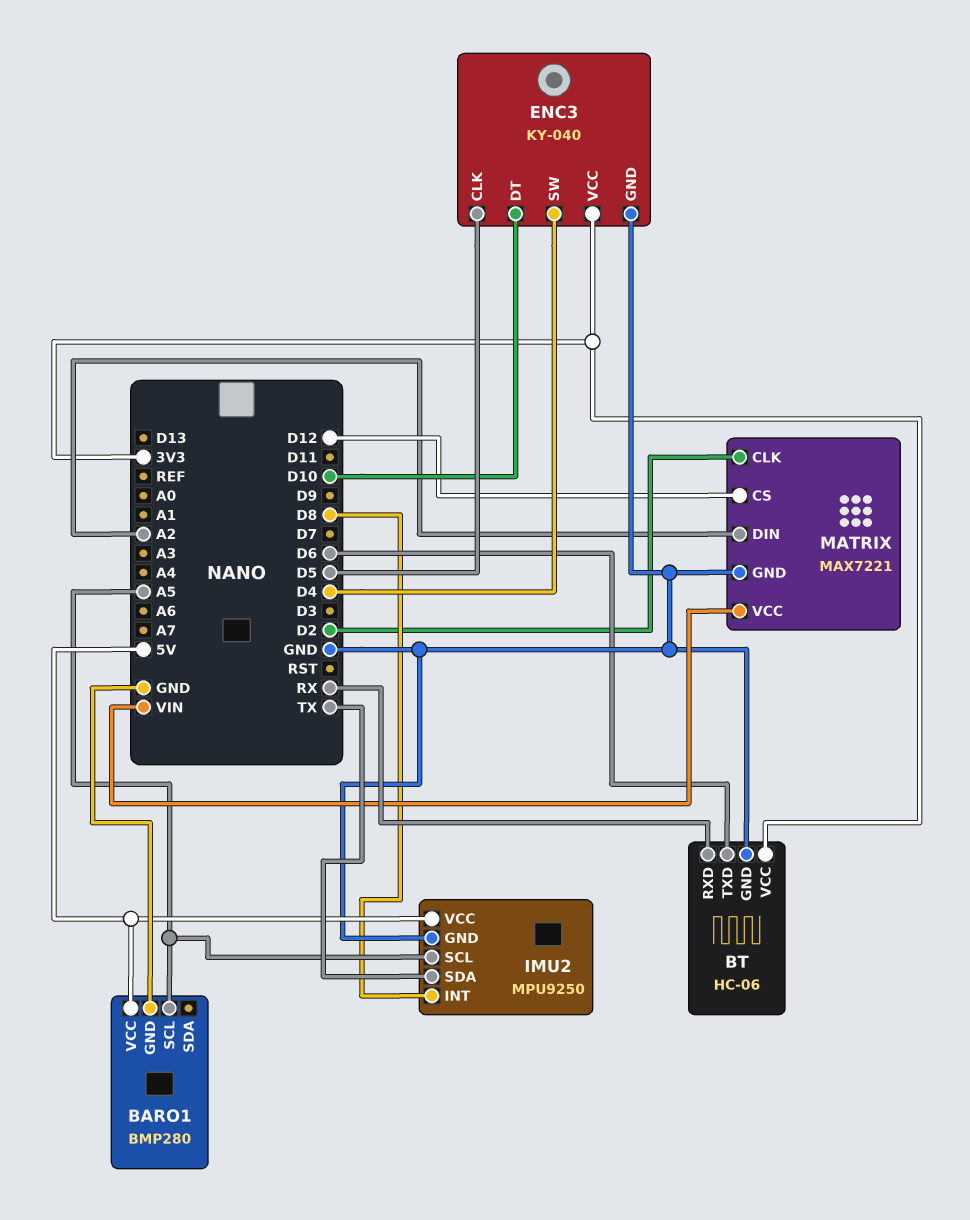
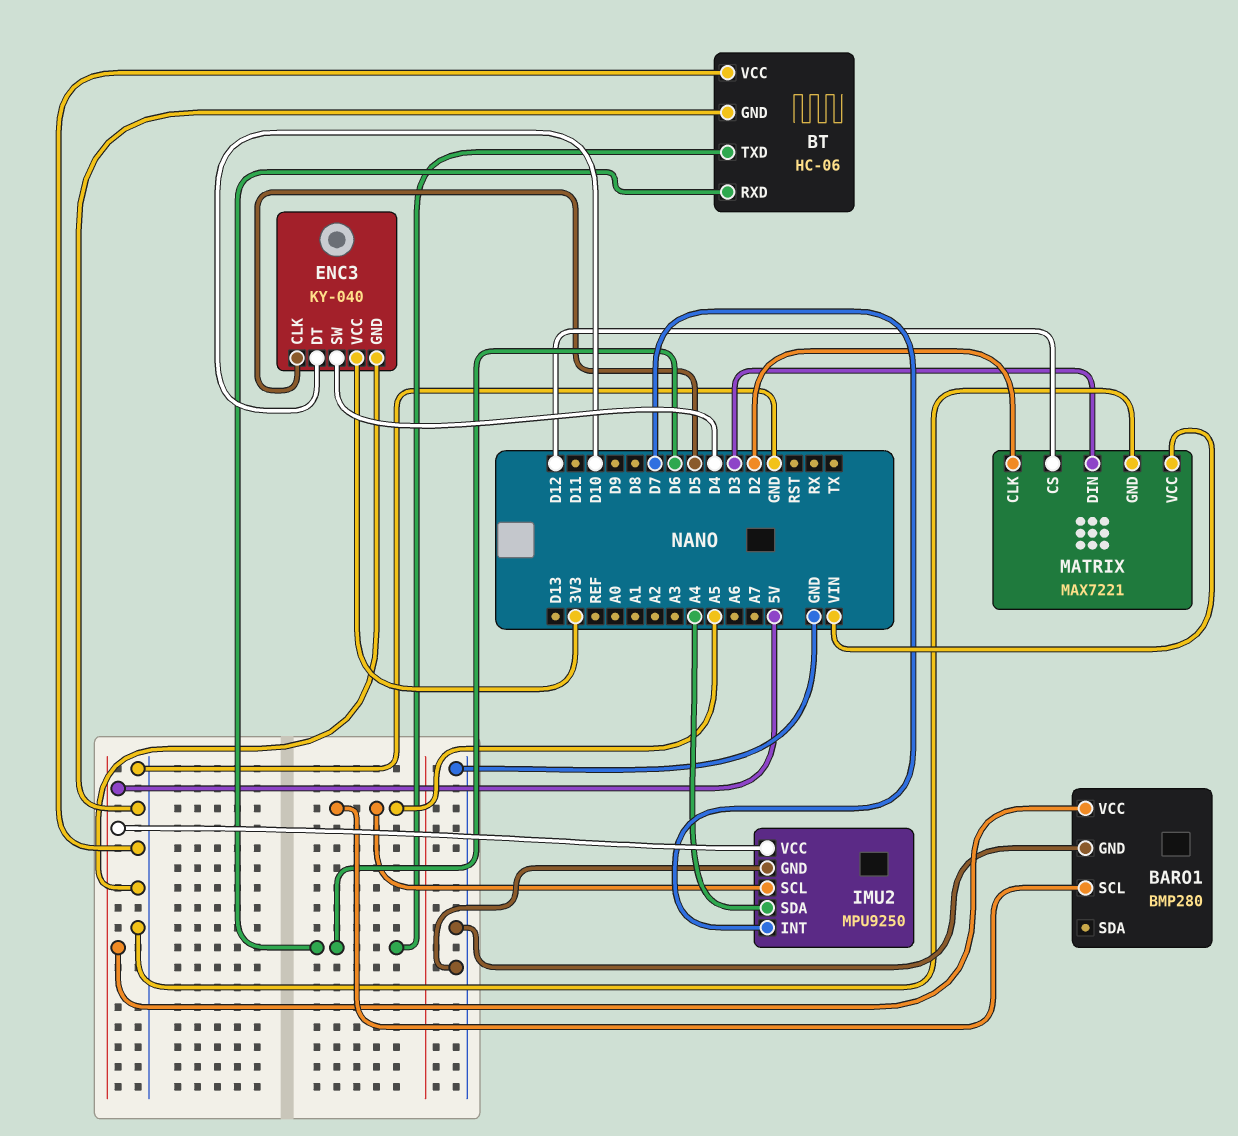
BT pin RXD: RX -> D6
BT pin VCC: 3V3 -> GND
IMU2 pin INT: D8 -> D7
IMU2 pin SDA: TX -> A4
MATRIX pin DIN: A2 -> D3

